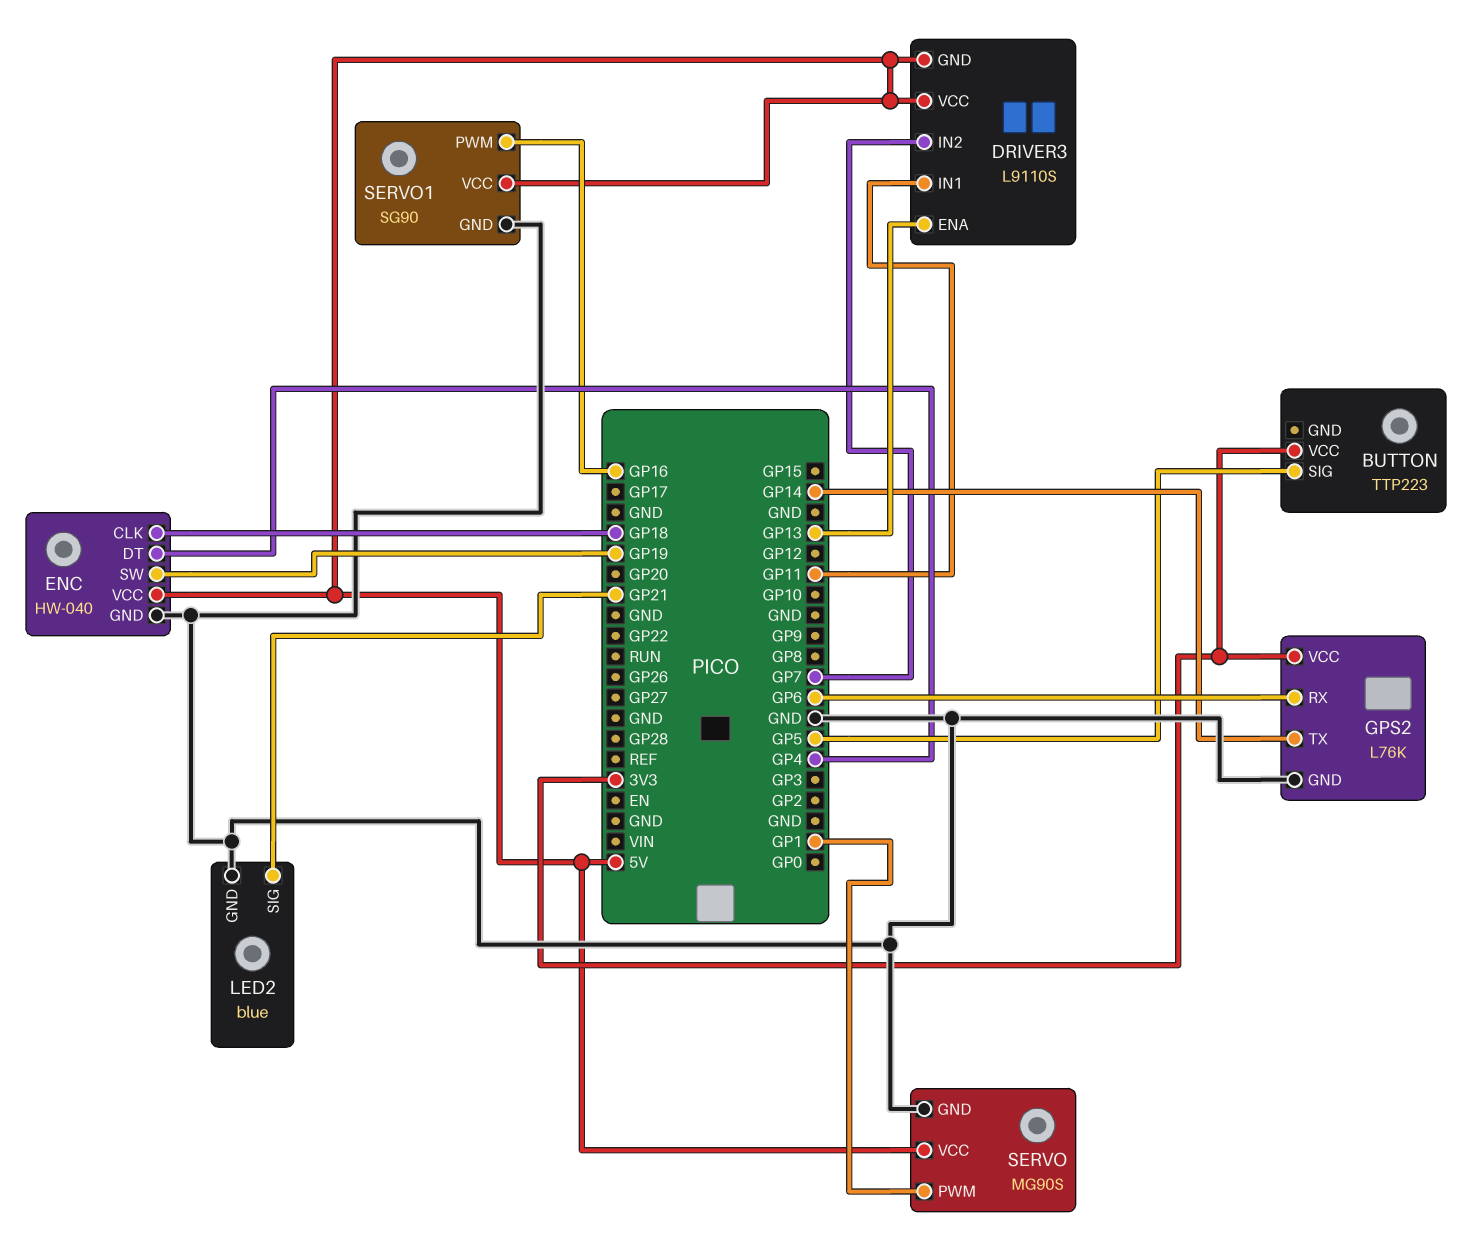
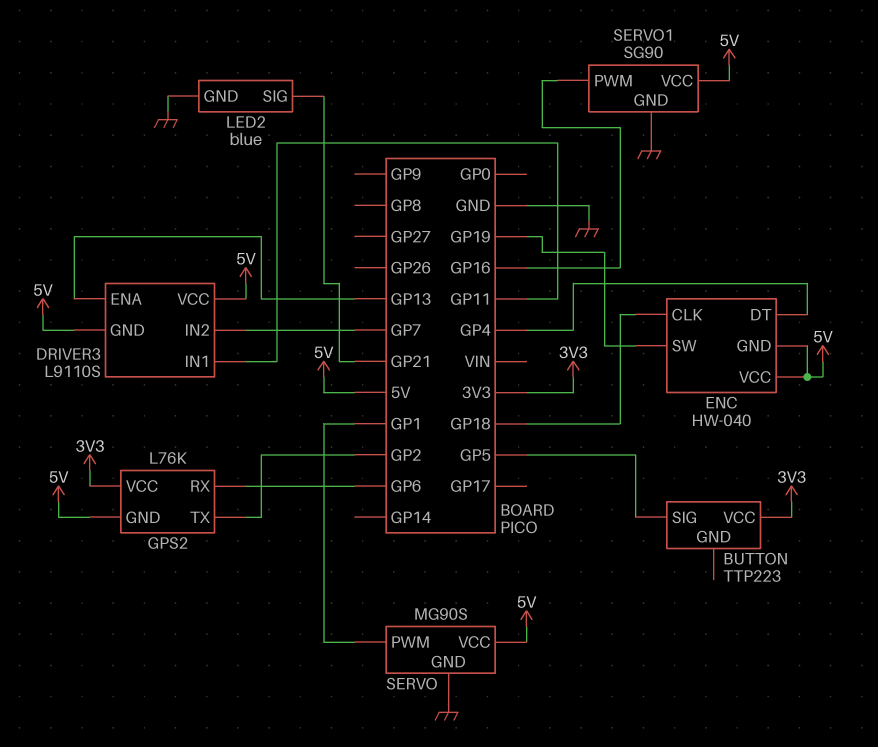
ENC pin GND: GND -> 5V
GPS2 pin GND: GND -> 5V
GPS2 pin TX: GP14 -> GP2

